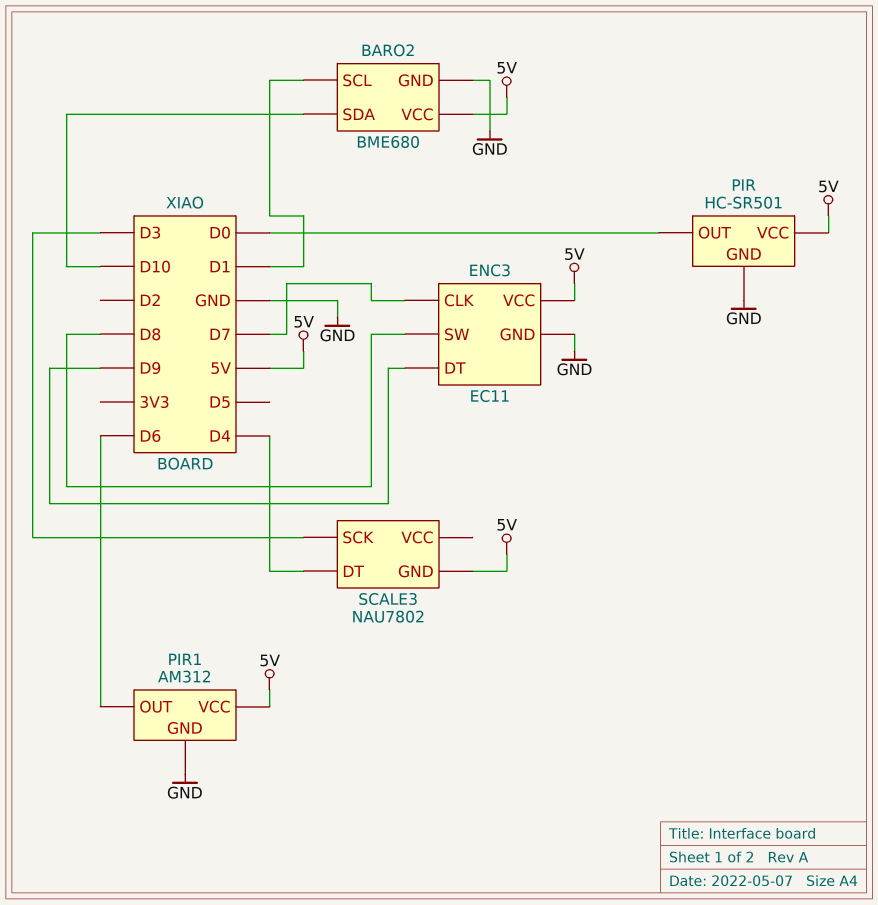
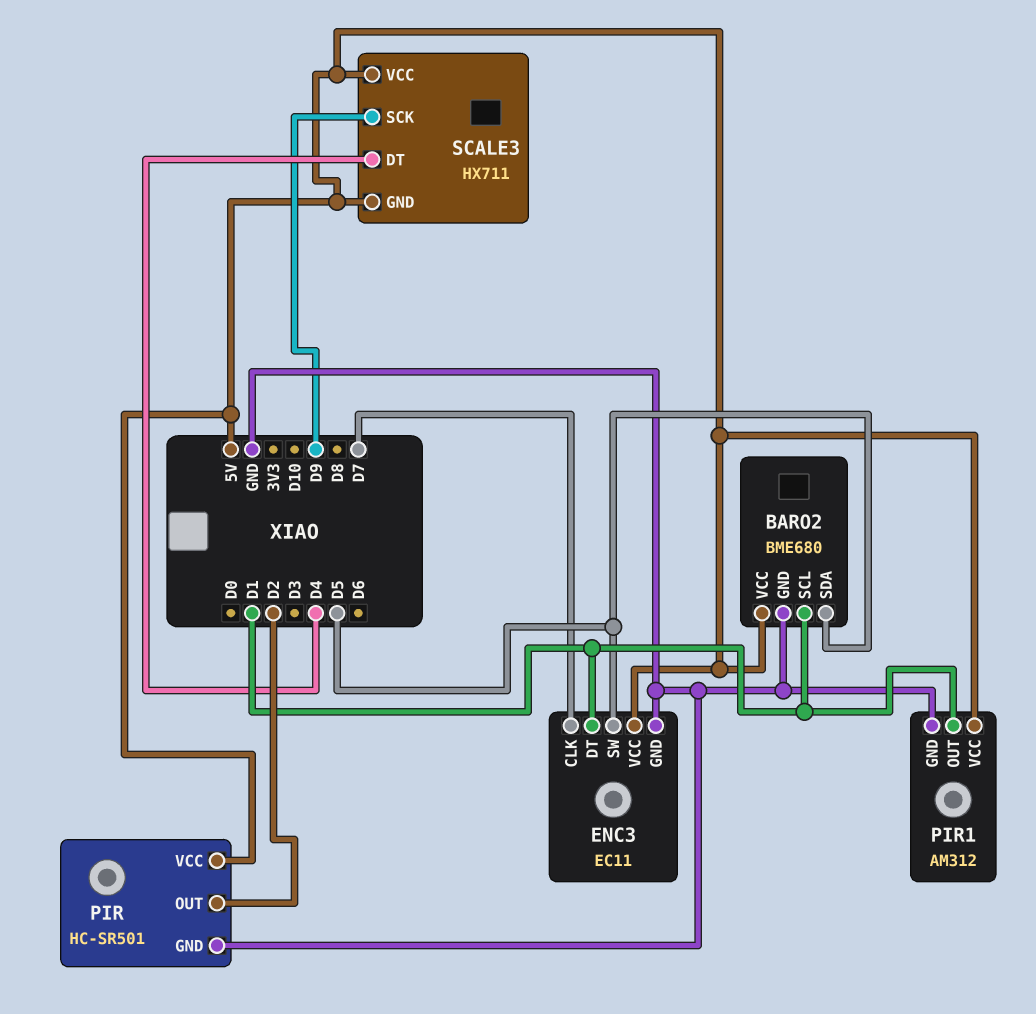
BARO2 pin SDA: D10 -> D5
ENC3 pin DT: D9 -> D1
ENC3 pin SW: D8 -> D5
PIR pin OUT: D0 -> D2
PIR1 pin OUT: D6 -> D1
SCALE3: NAU7802 -> HX711
SCALE3 pin SCK: D3 -> D9
SCALE3 pin VCC: none -> 5V

